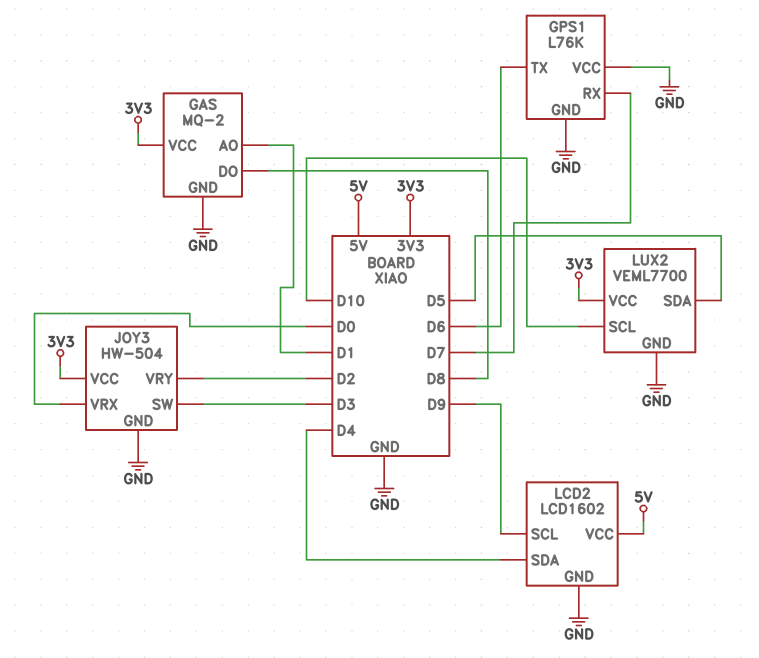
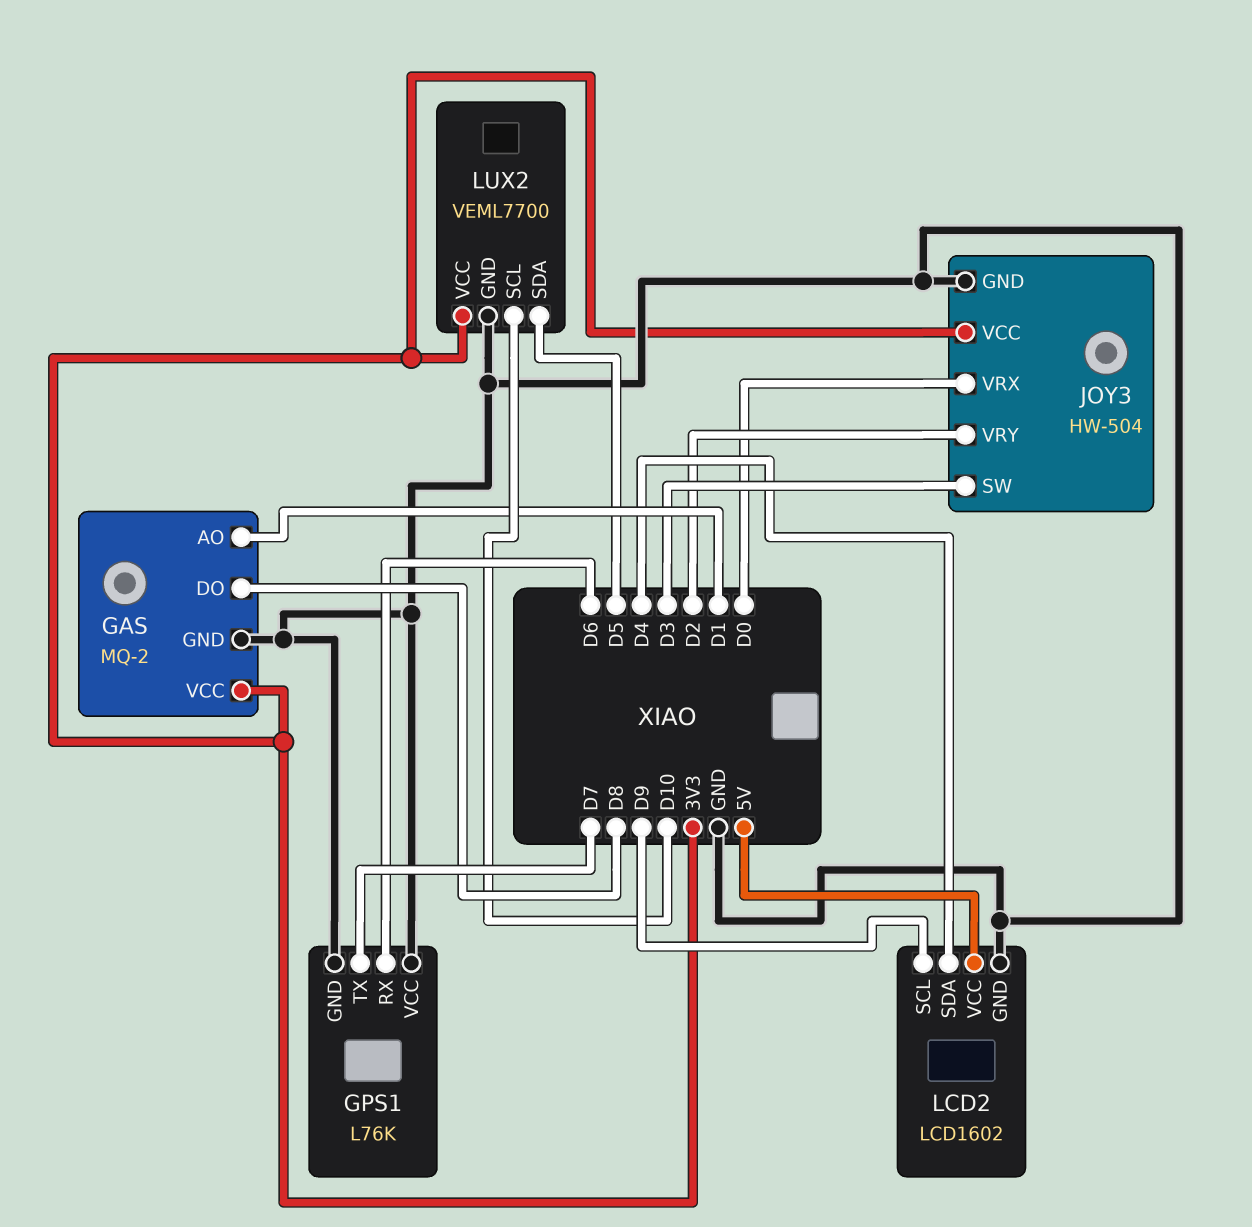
GPS1 pin RX: D7 -> D6
GPS1 pin TX: D6 -> D7

